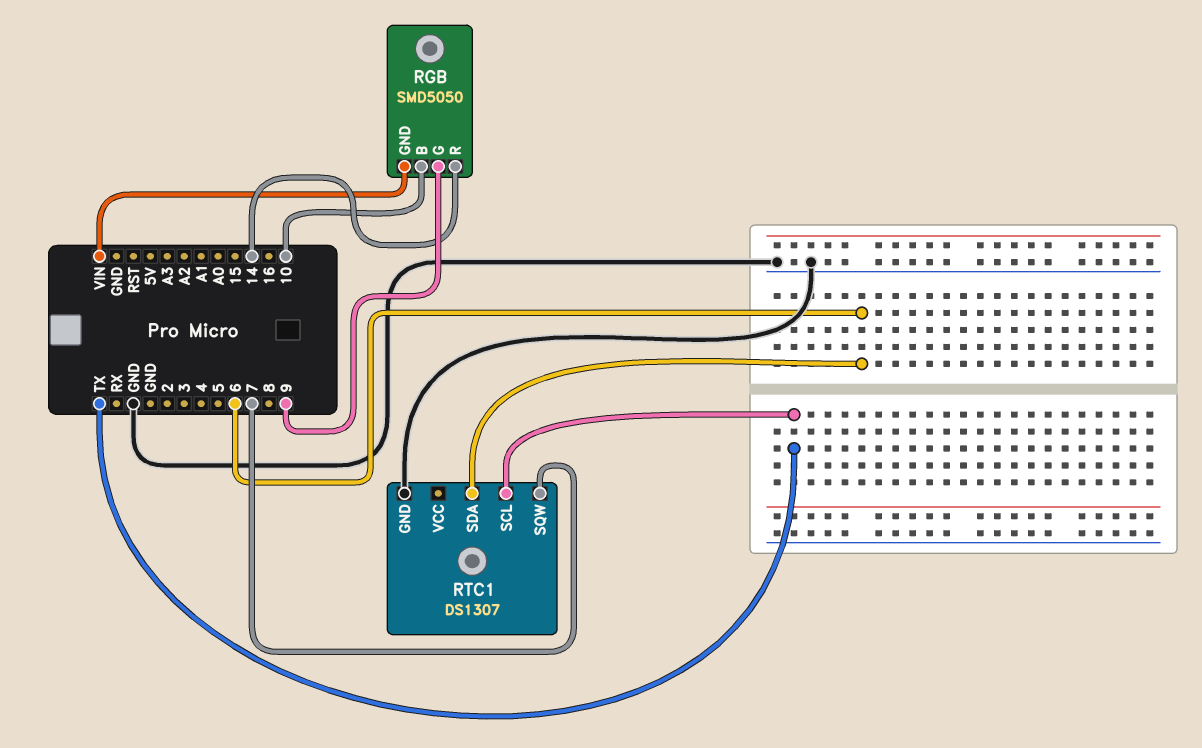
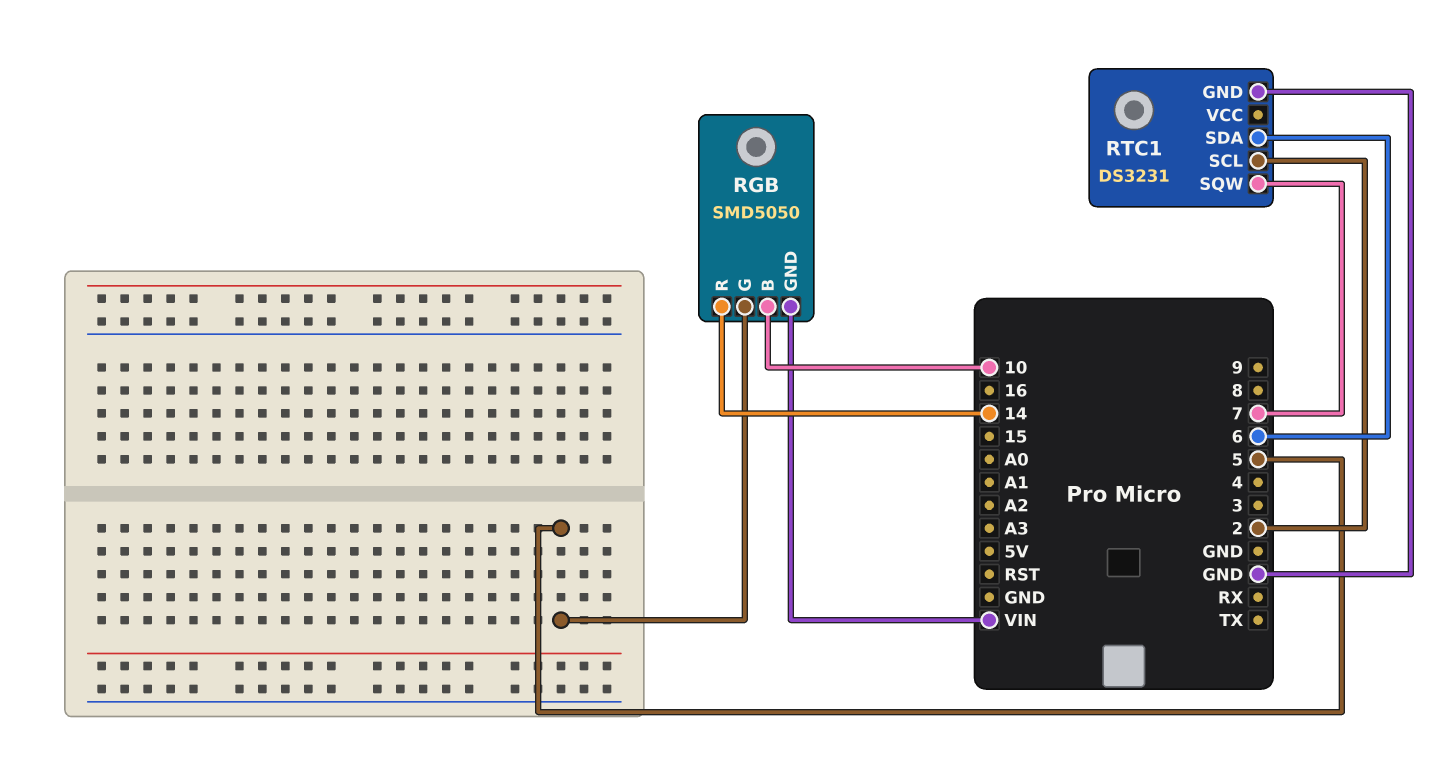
RGB pin G: 9 -> 5
RTC1: DS1307 -> DS3231
RTC1 pin SCL: TX -> 2

